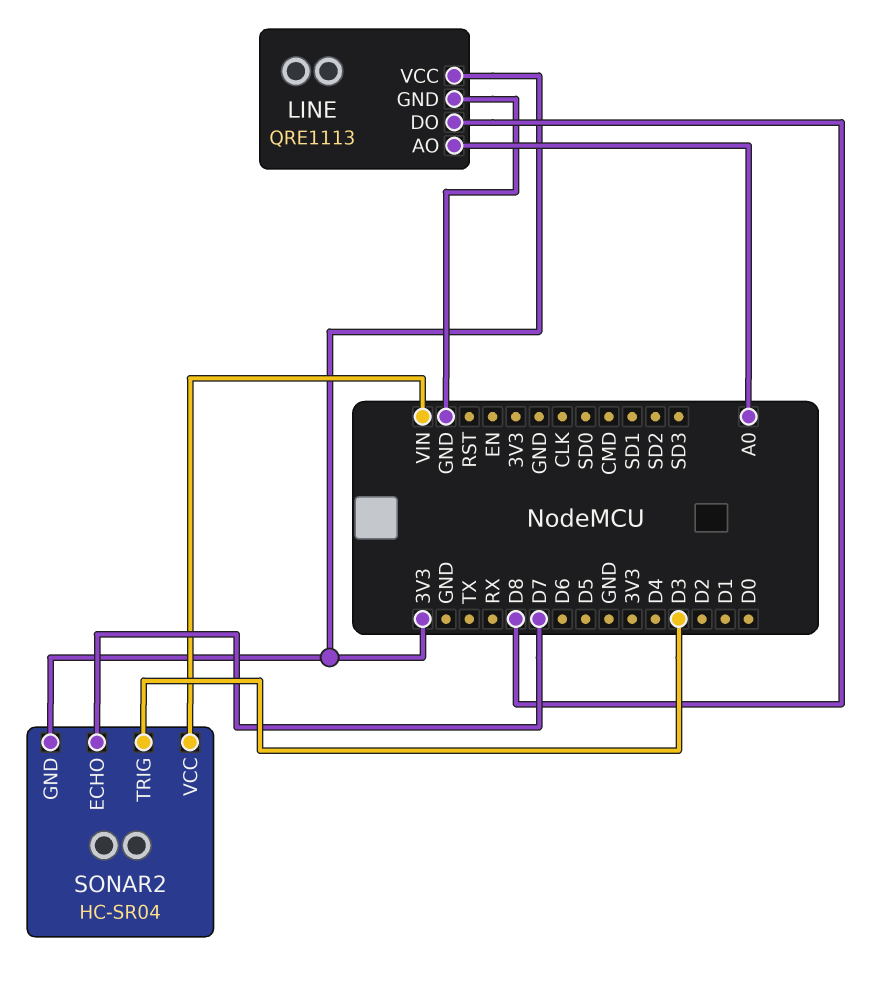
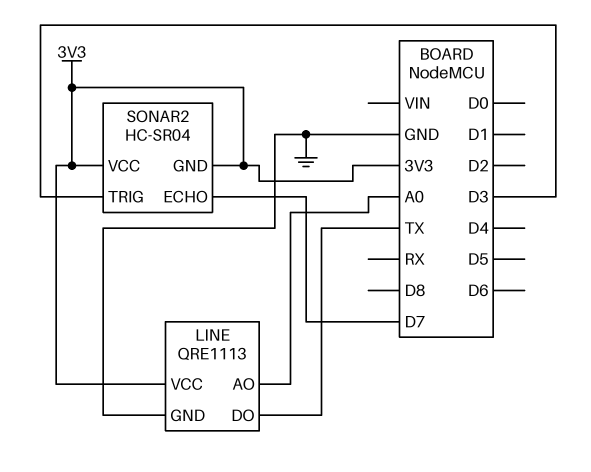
LINE pin DO: D8 -> TX
SONAR2 pin VCC: VIN -> 3V3

